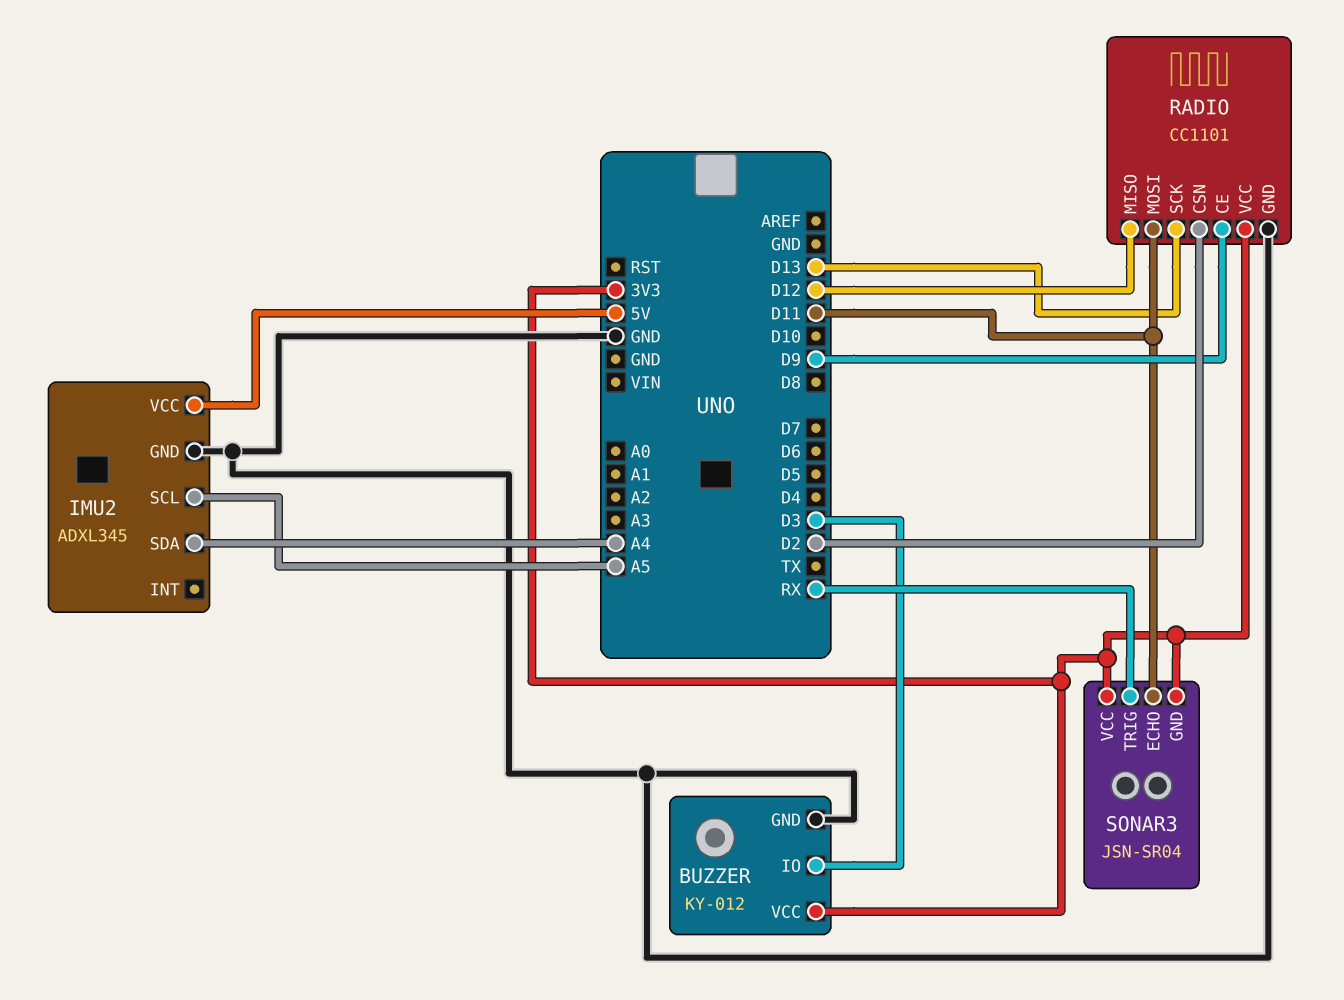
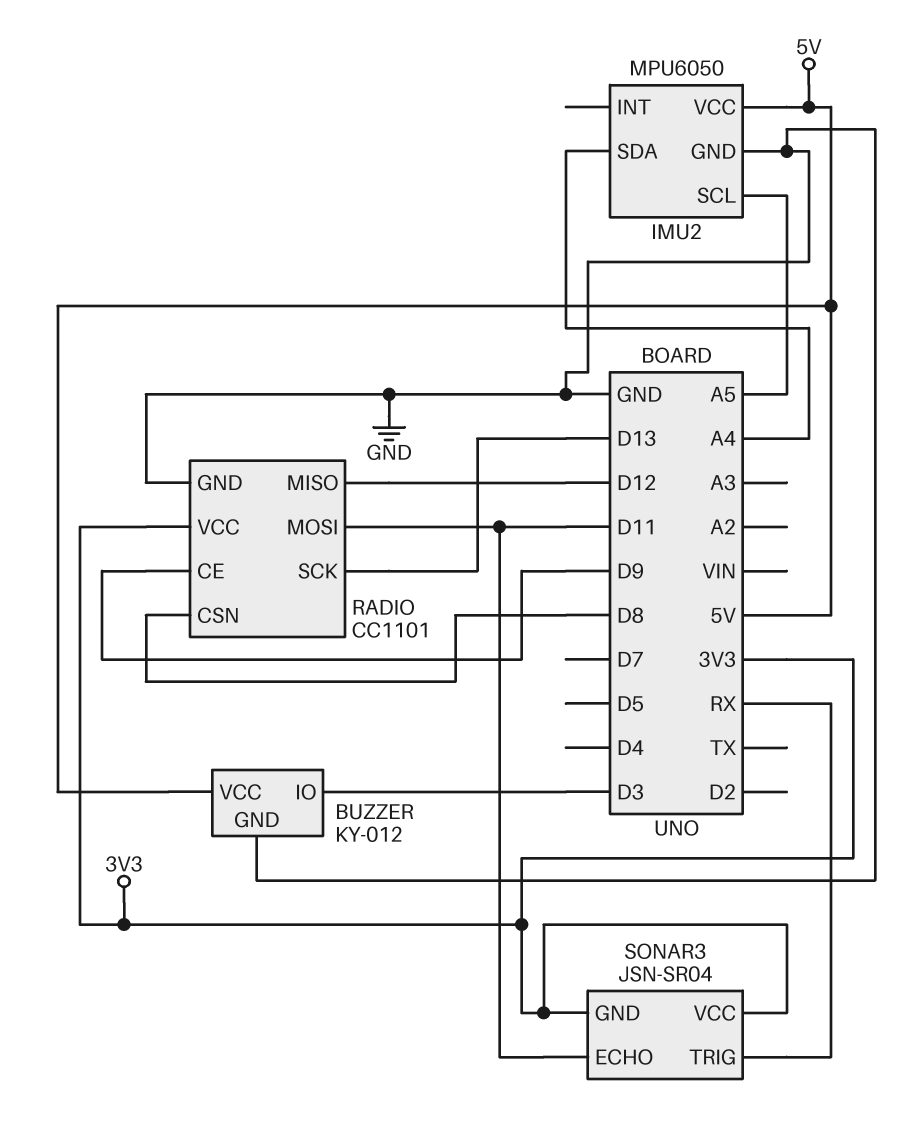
BUZZER pin VCC: 3V3 -> 5V
IMU2: ADXL345 -> MPU6050
RADIO pin CSN: D2 -> D8

